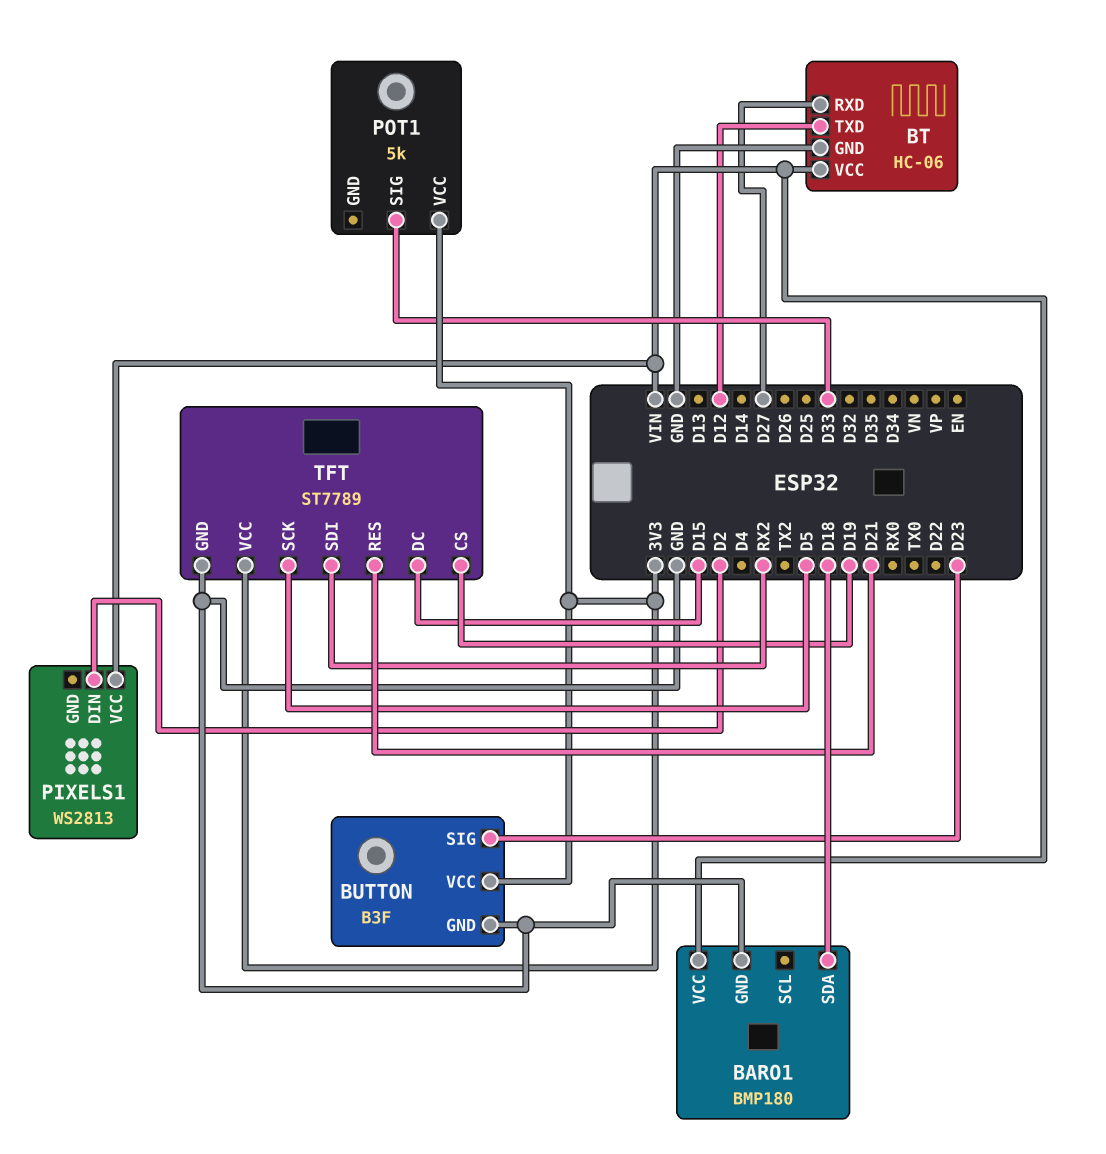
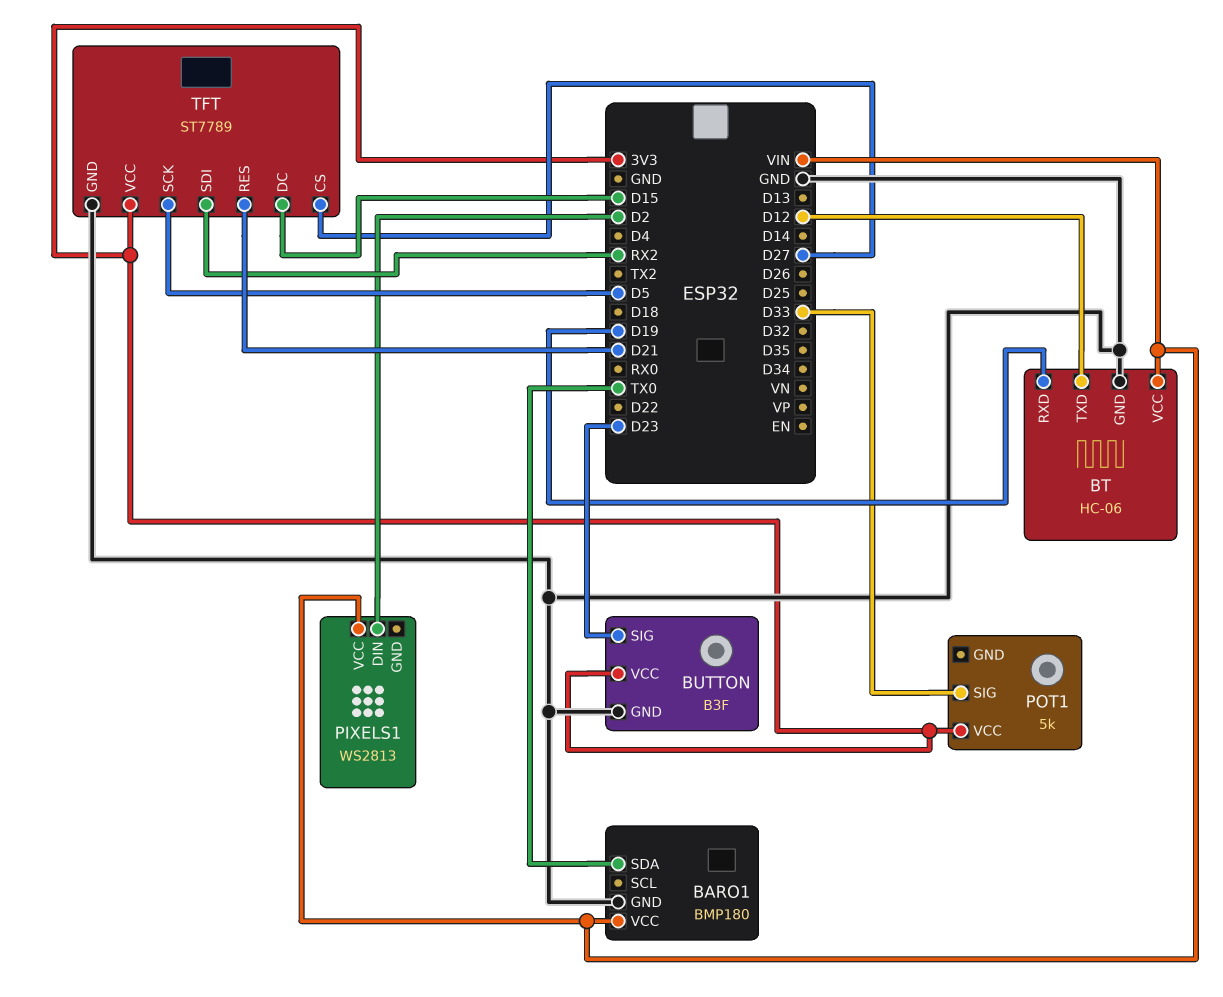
BARO1 pin SDA: D18 -> TX0
BT pin RXD: D27 -> D19
TFT pin CS: D19 -> D27

